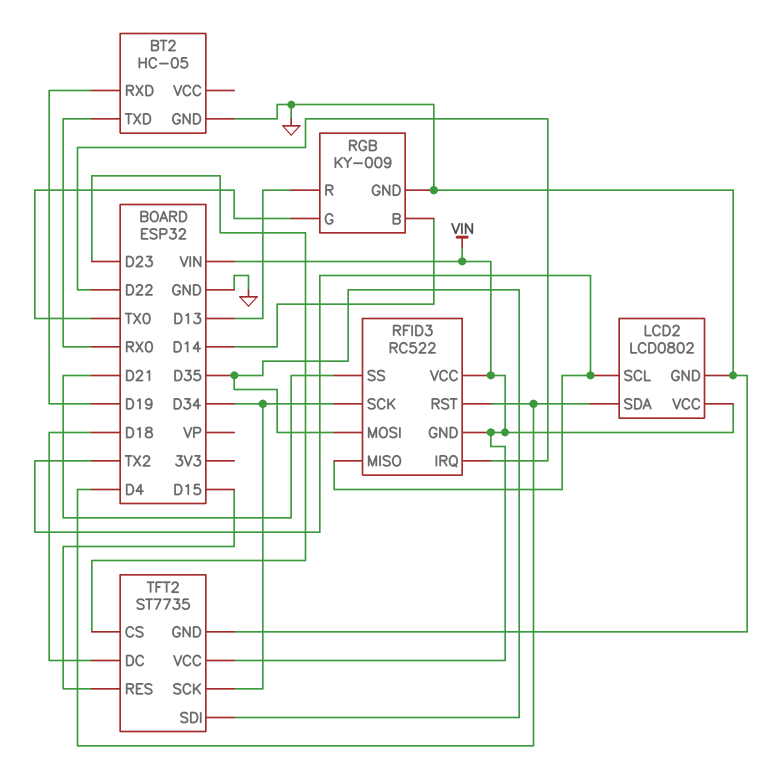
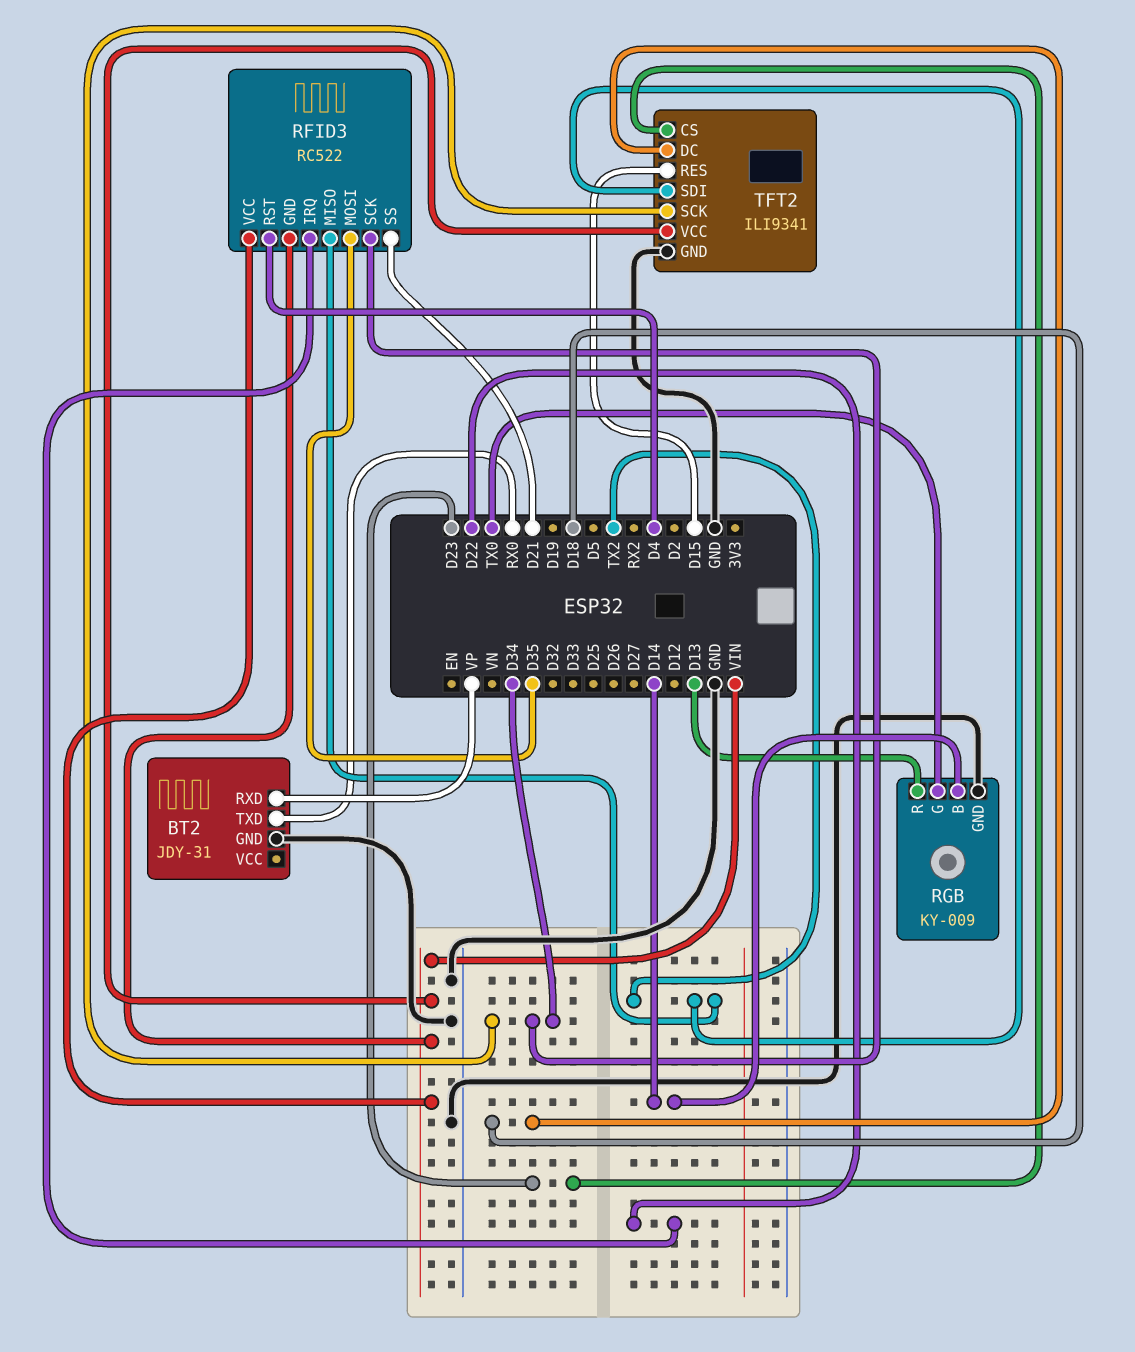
BT2: HC-05 -> JDY-31
BT2 pin RXD: D19 -> VP
LCD2: LCD0802 -> none
LCD2 pin GND: GND -> none
LCD2 pin SCL: TX2 -> none
LCD2 pin SDA: D4 -> none
LCD2 pin VCC: VIN -> none
TFT2: ST7735 -> ILI9341
TFT2 pin SDI: D35 -> TX2

